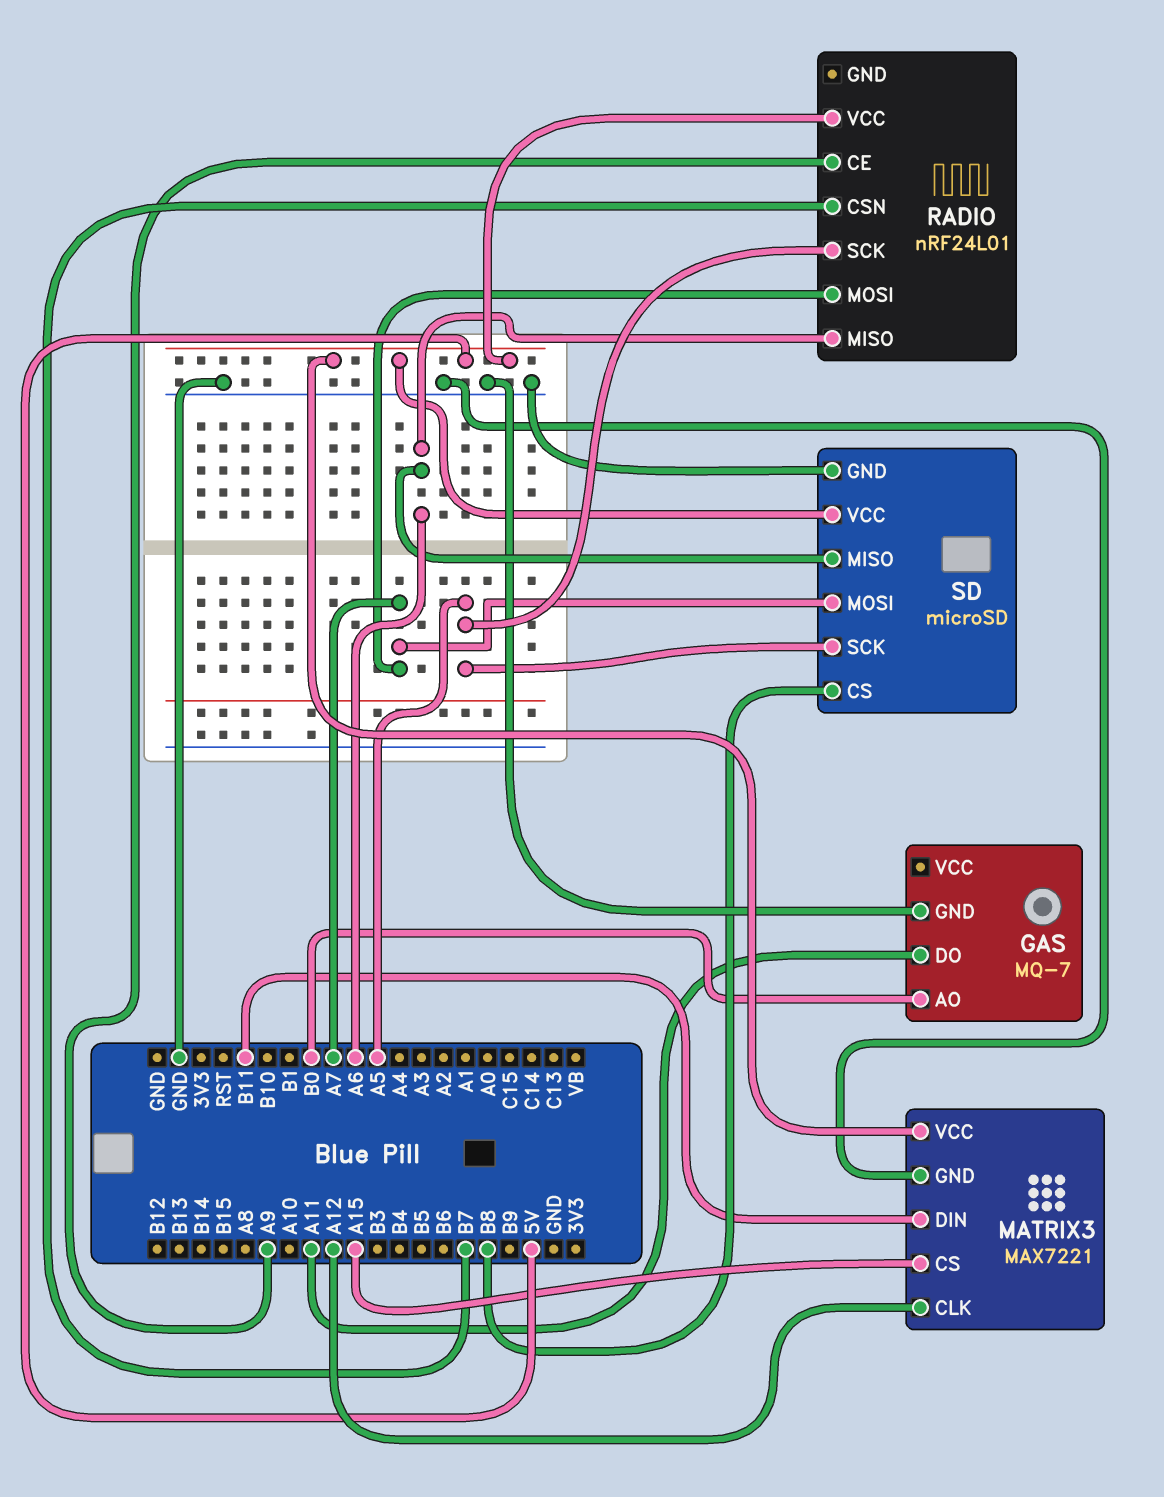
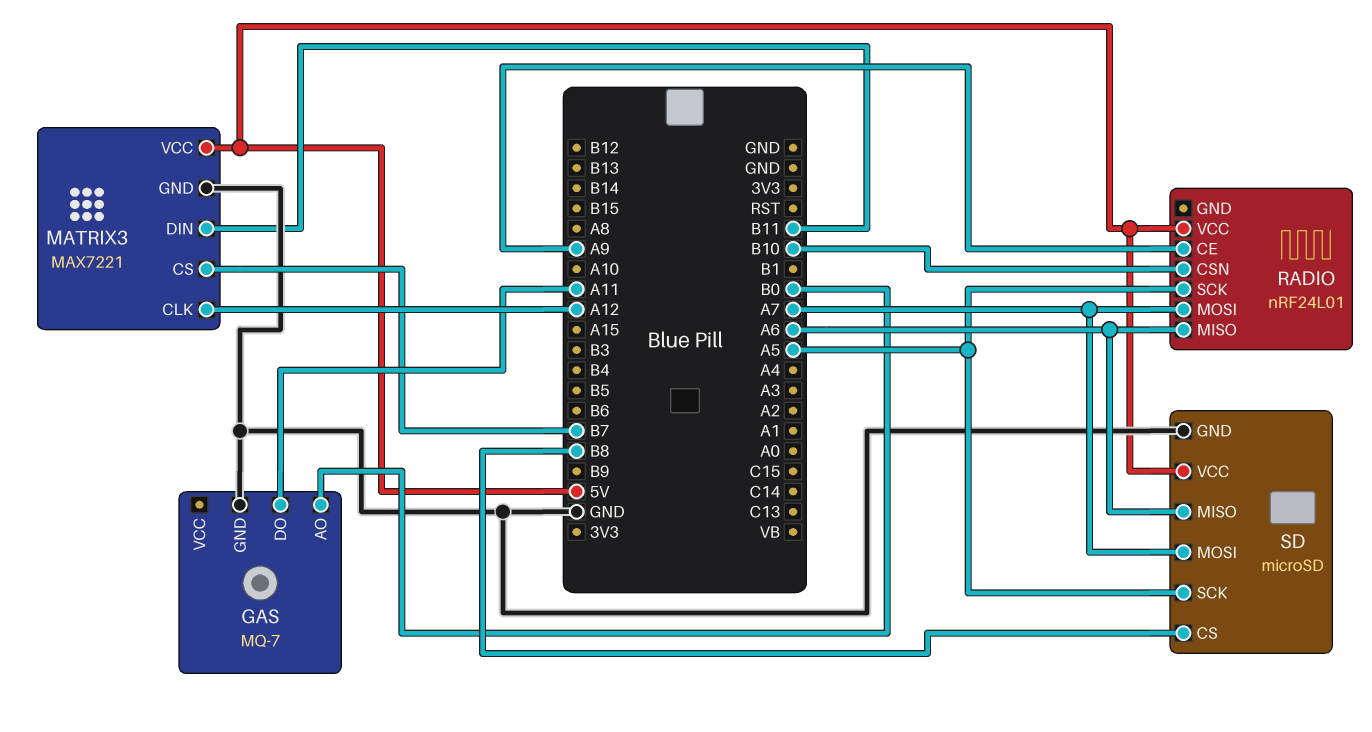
MATRIX3 pin CS: A15 -> B7
RADIO pin CSN: B7 -> B10

